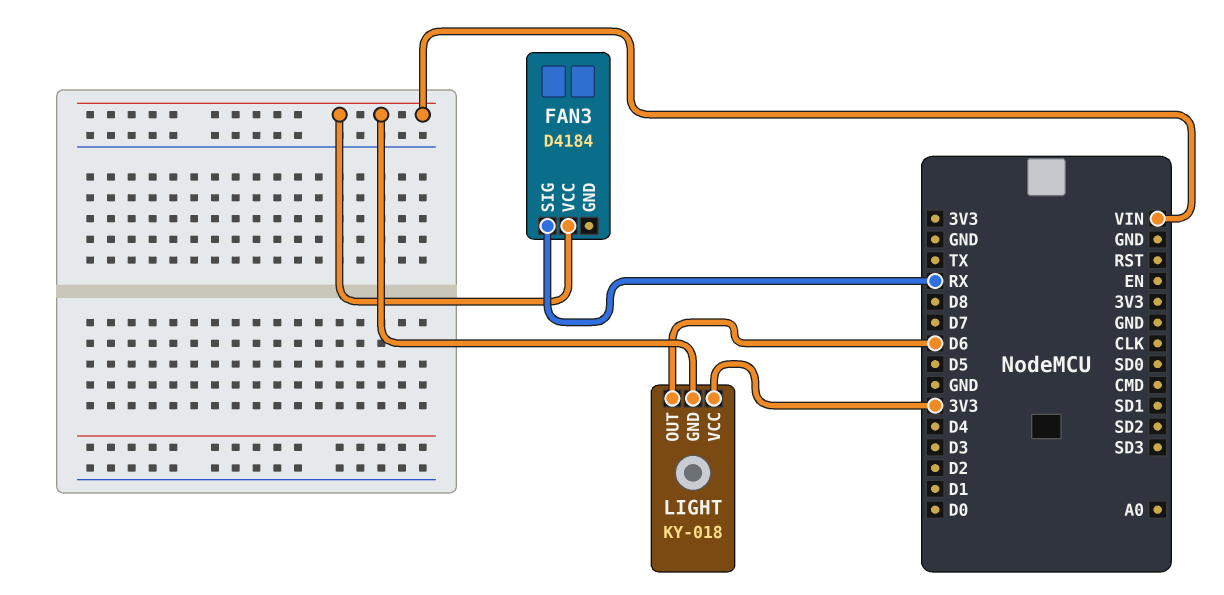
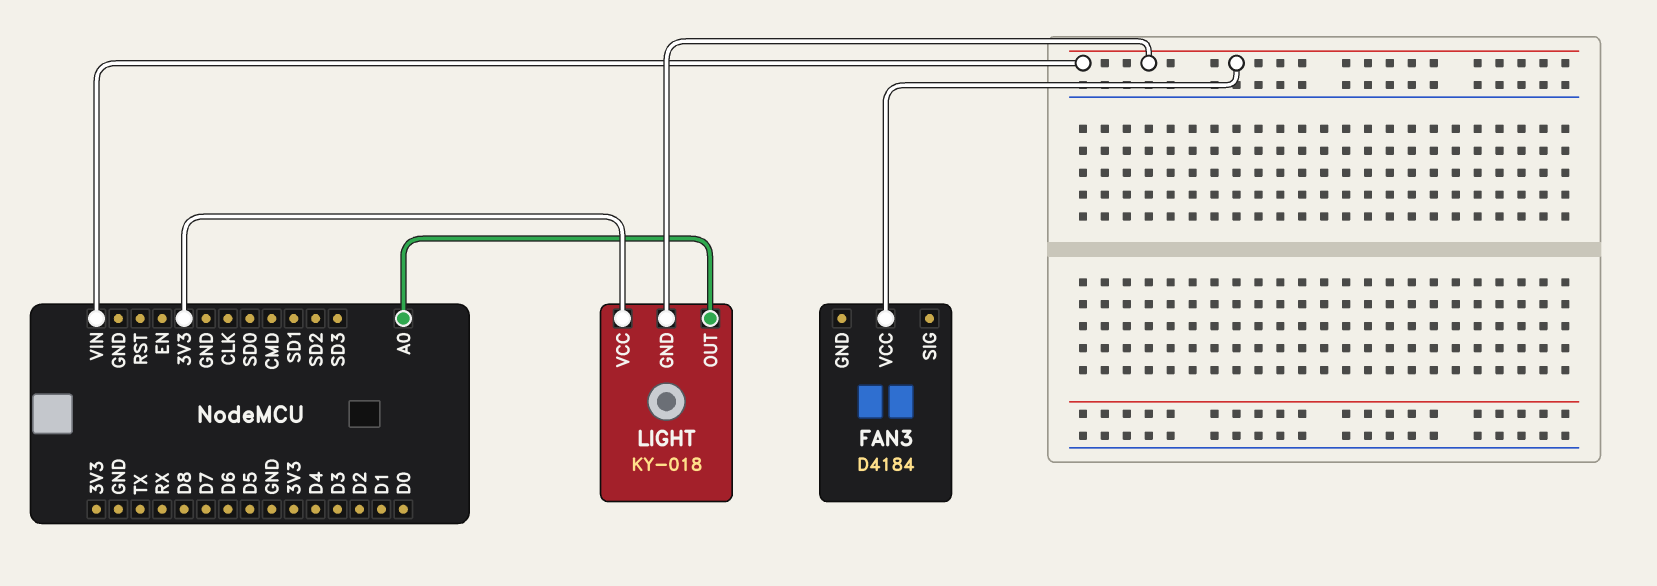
FAN3 pin SIG: RX -> none
LIGHT pin OUT: D6 -> A0

